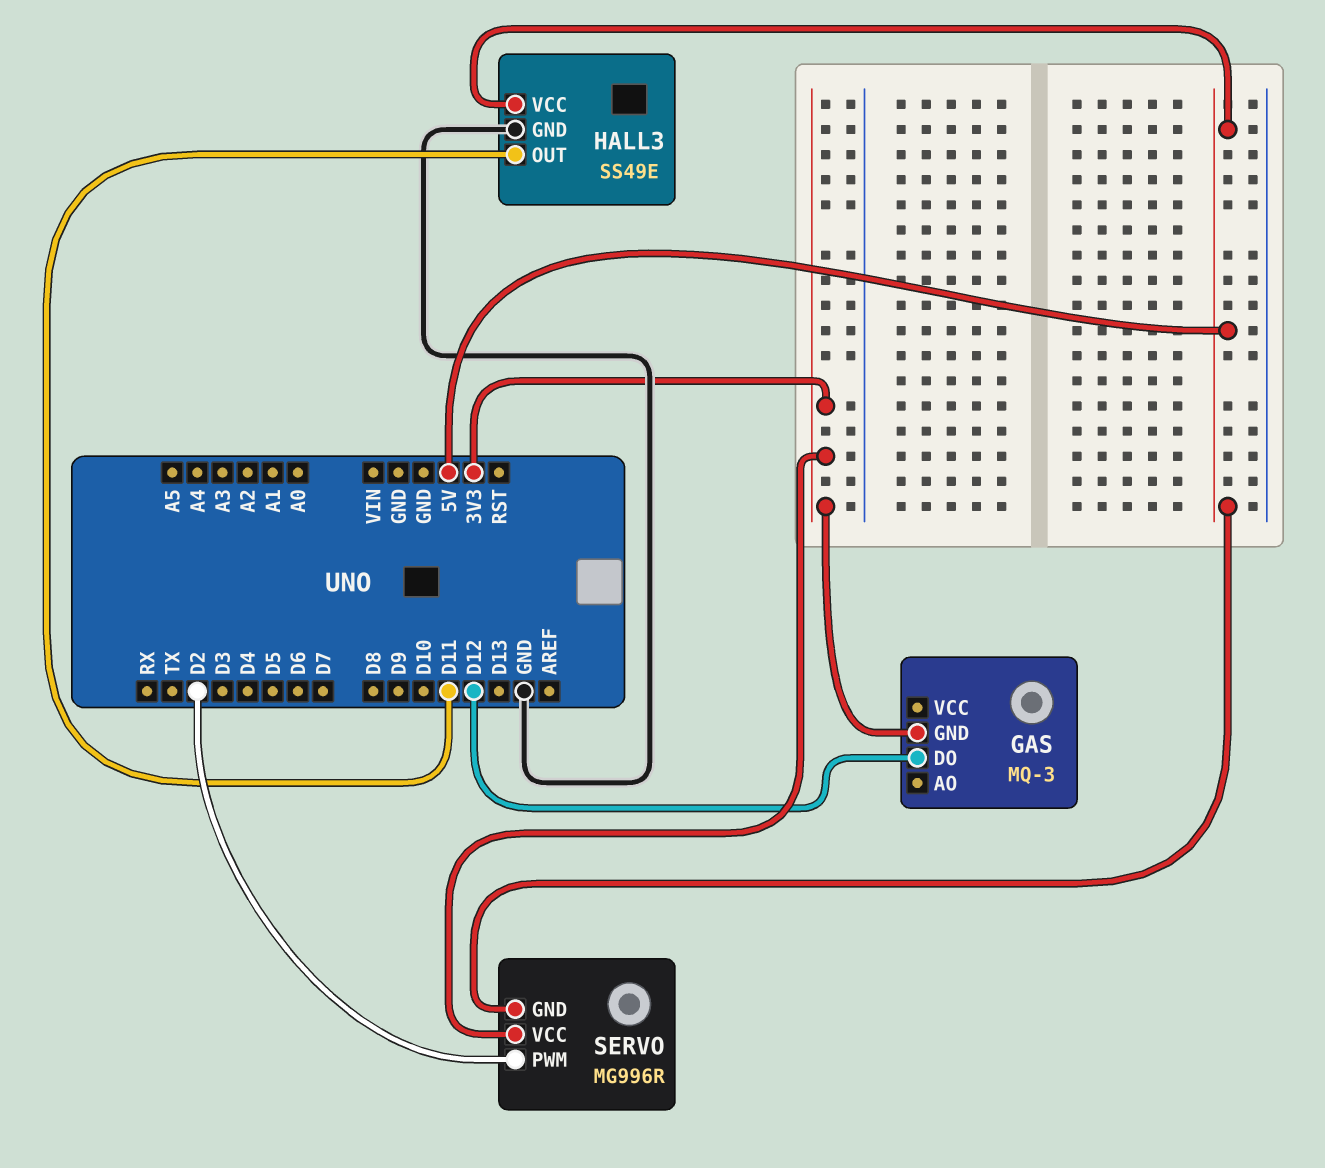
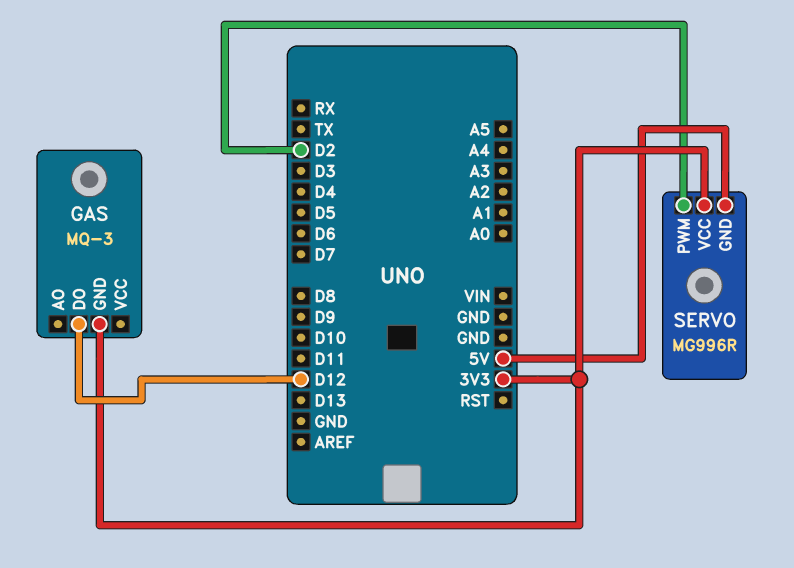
HALL3: SS49E -> none
HALL3 pin GND: GND -> none
HALL3 pin OUT: D11 -> none
HALL3 pin VCC: 5V -> none

